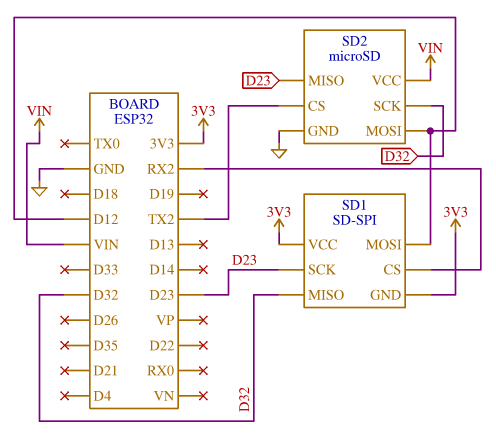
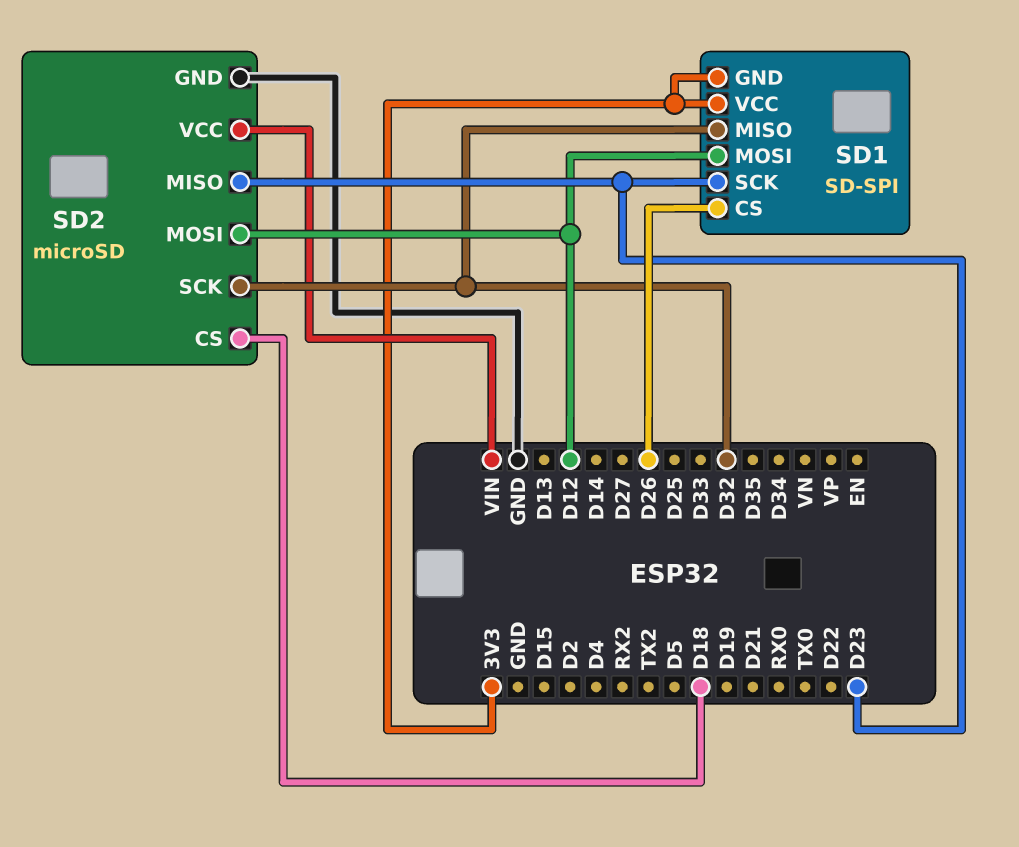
SD1 pin CS: RX2 -> D26
SD2 pin CS: TX2 -> D18

